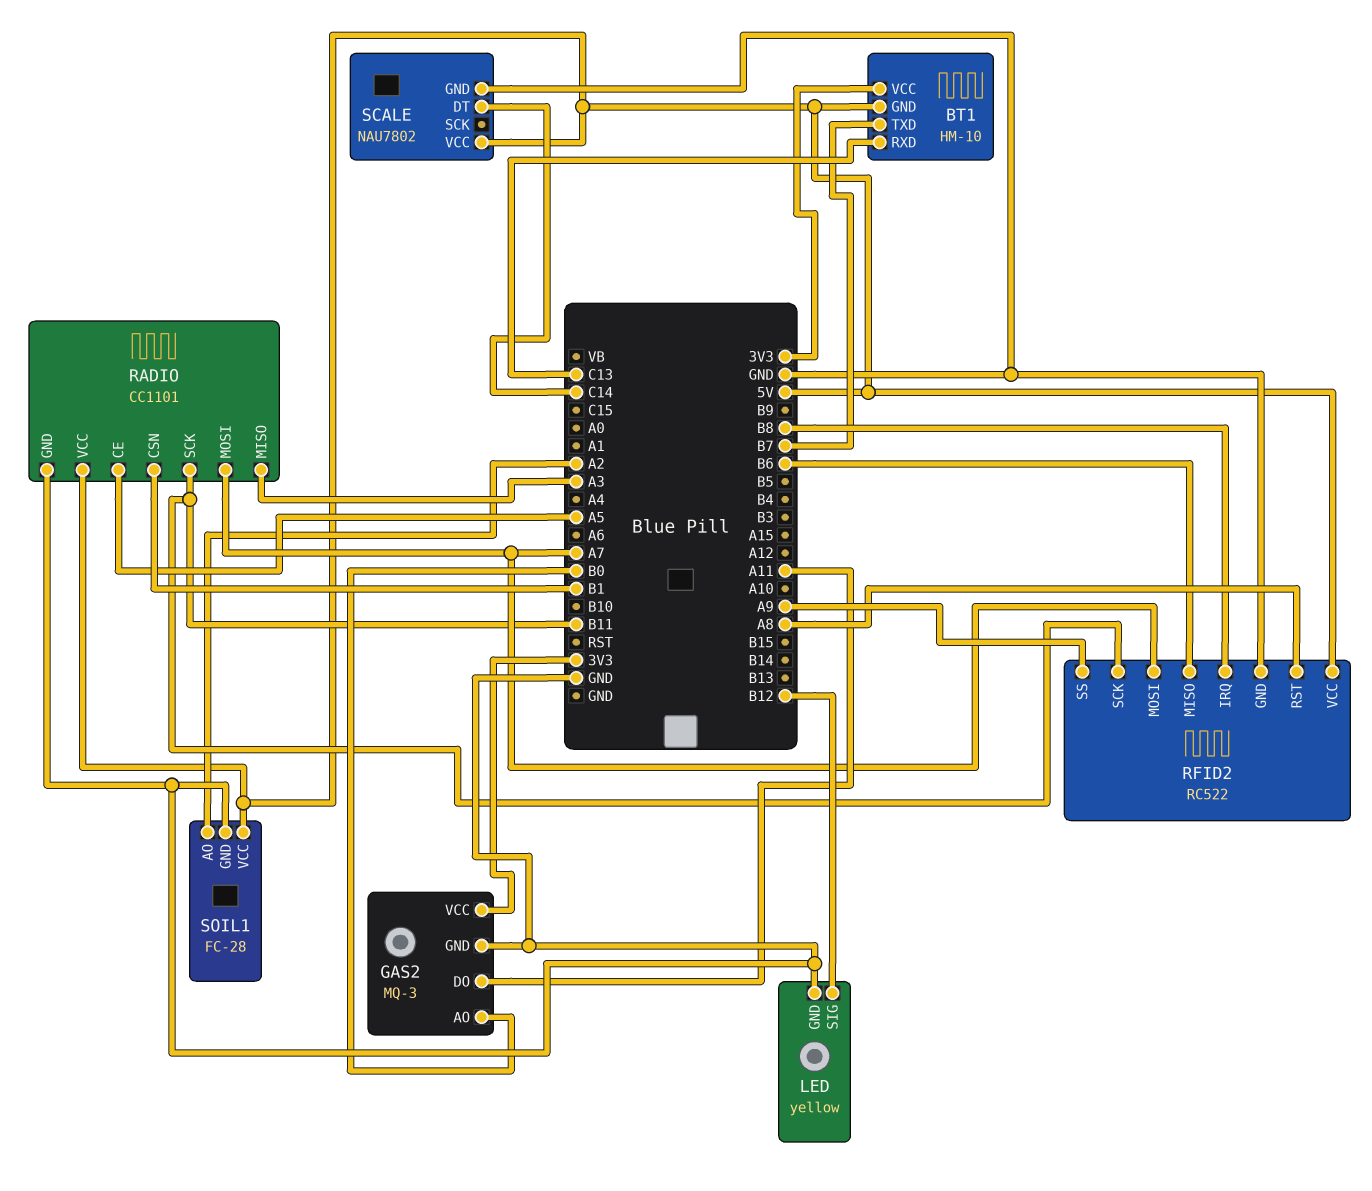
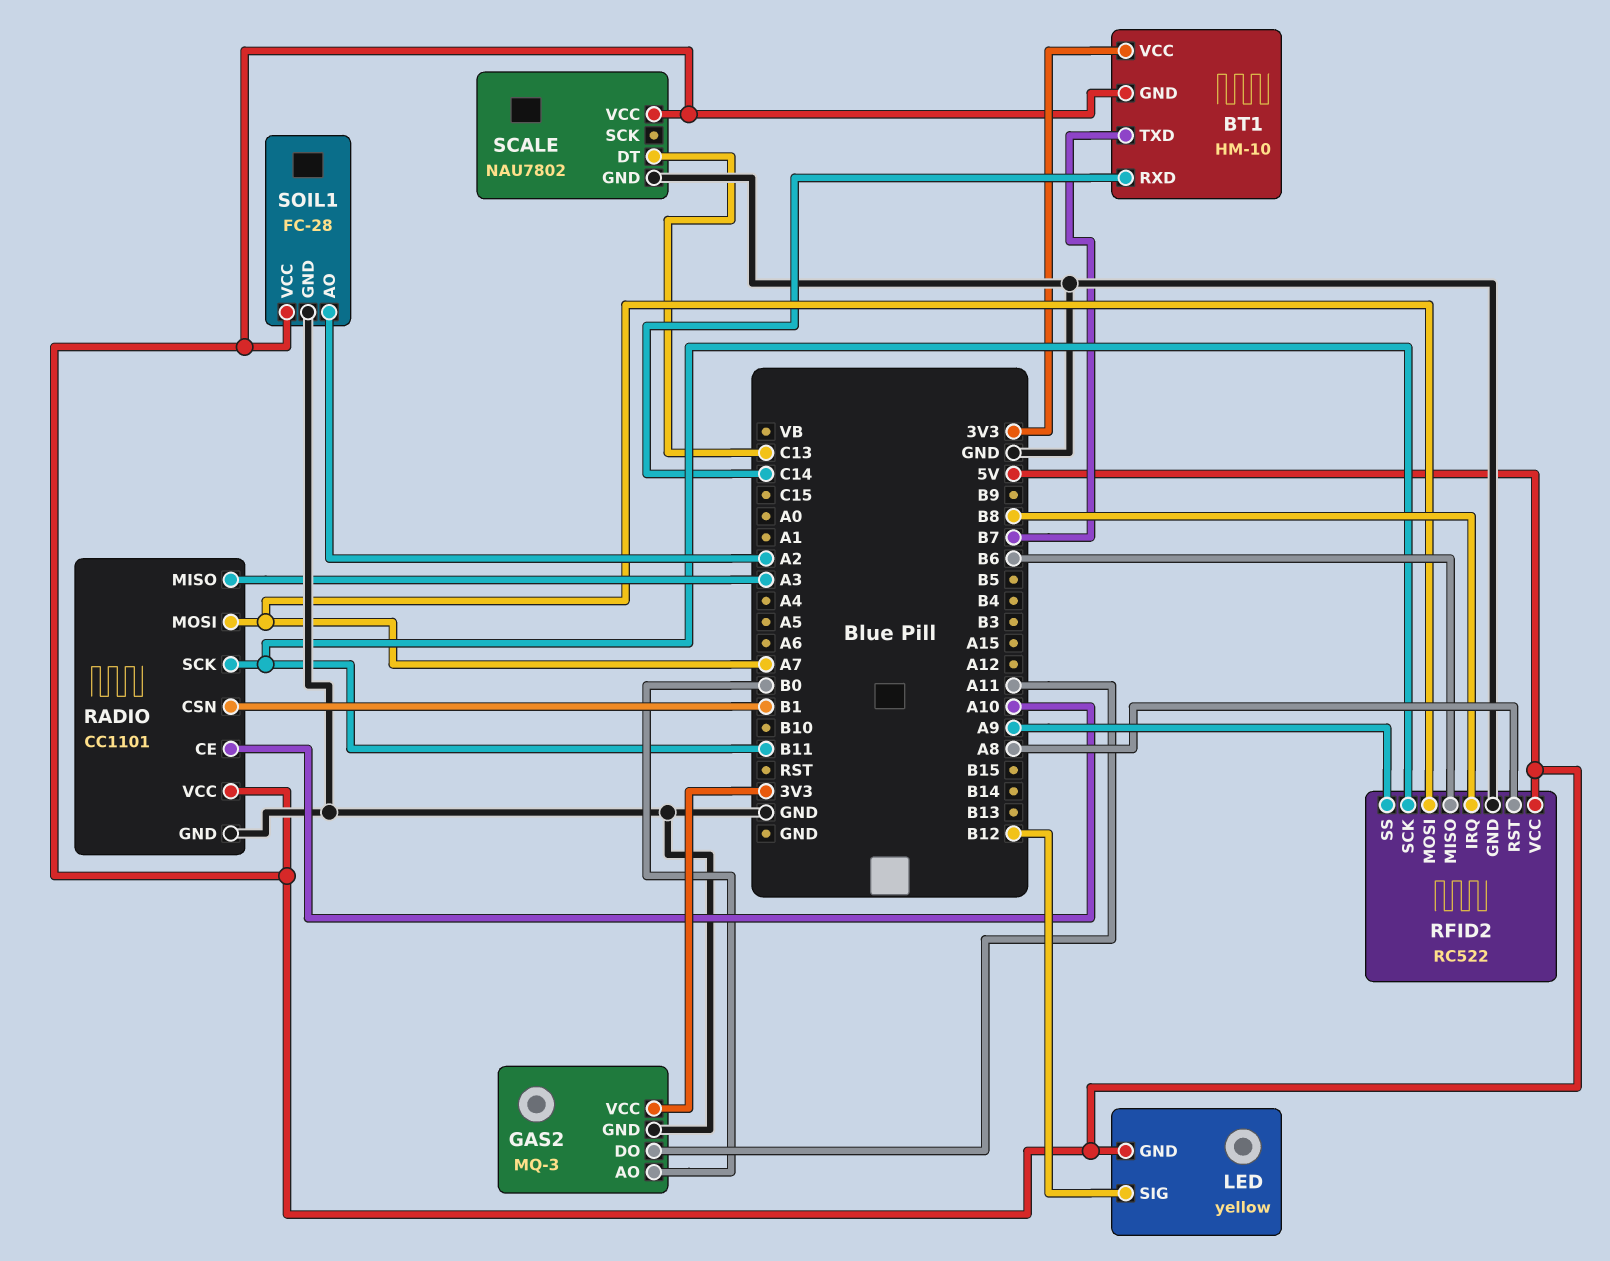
BT1 pin RXD: C13 -> C14
LED pin GND: GND -> 5V
RADIO pin CE: A5 -> A10
SCALE pin DT: C14 -> C13

